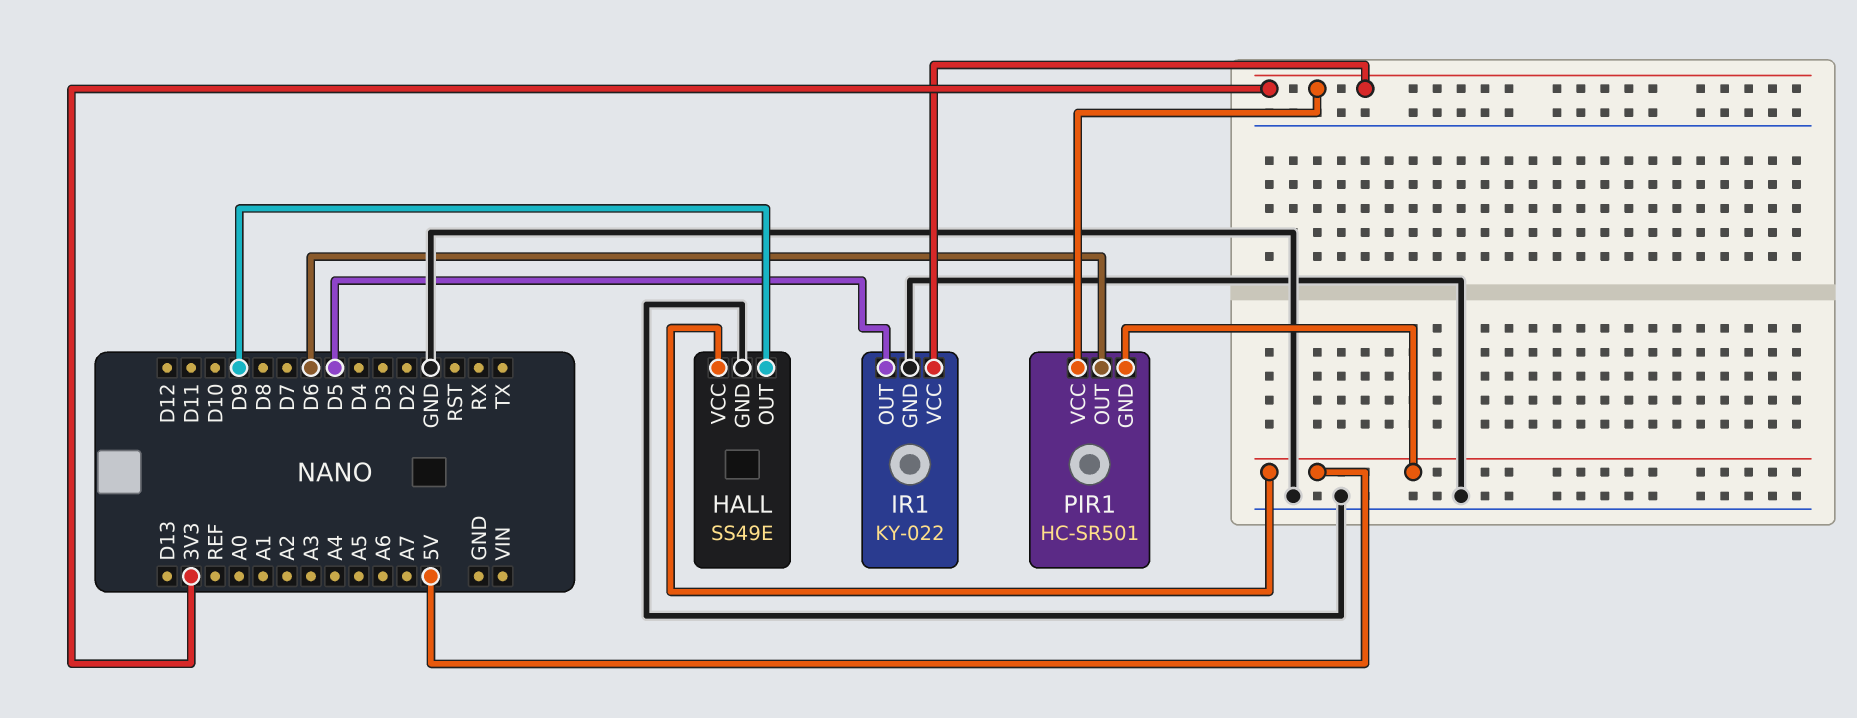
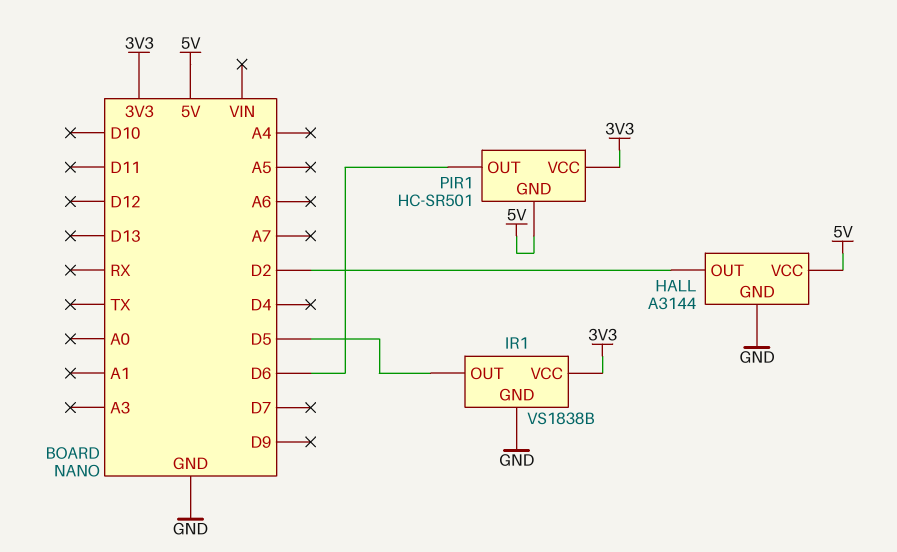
HALL: SS49E -> A3144
HALL pin OUT: D9 -> D2
IR1: KY-022 -> VS1838B

